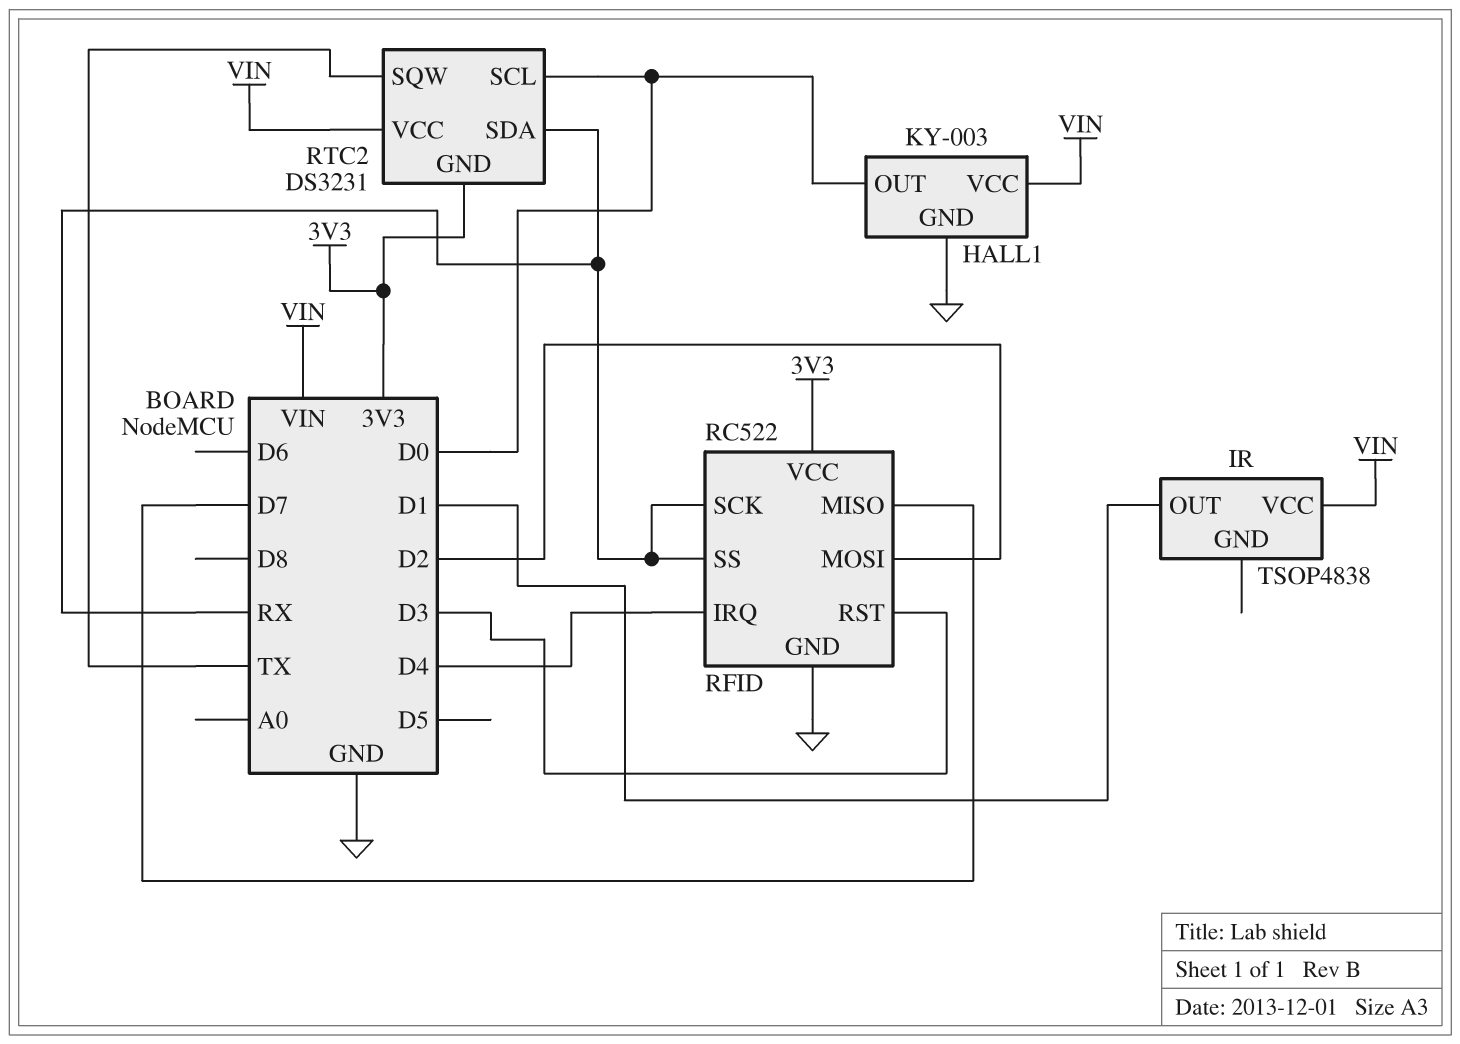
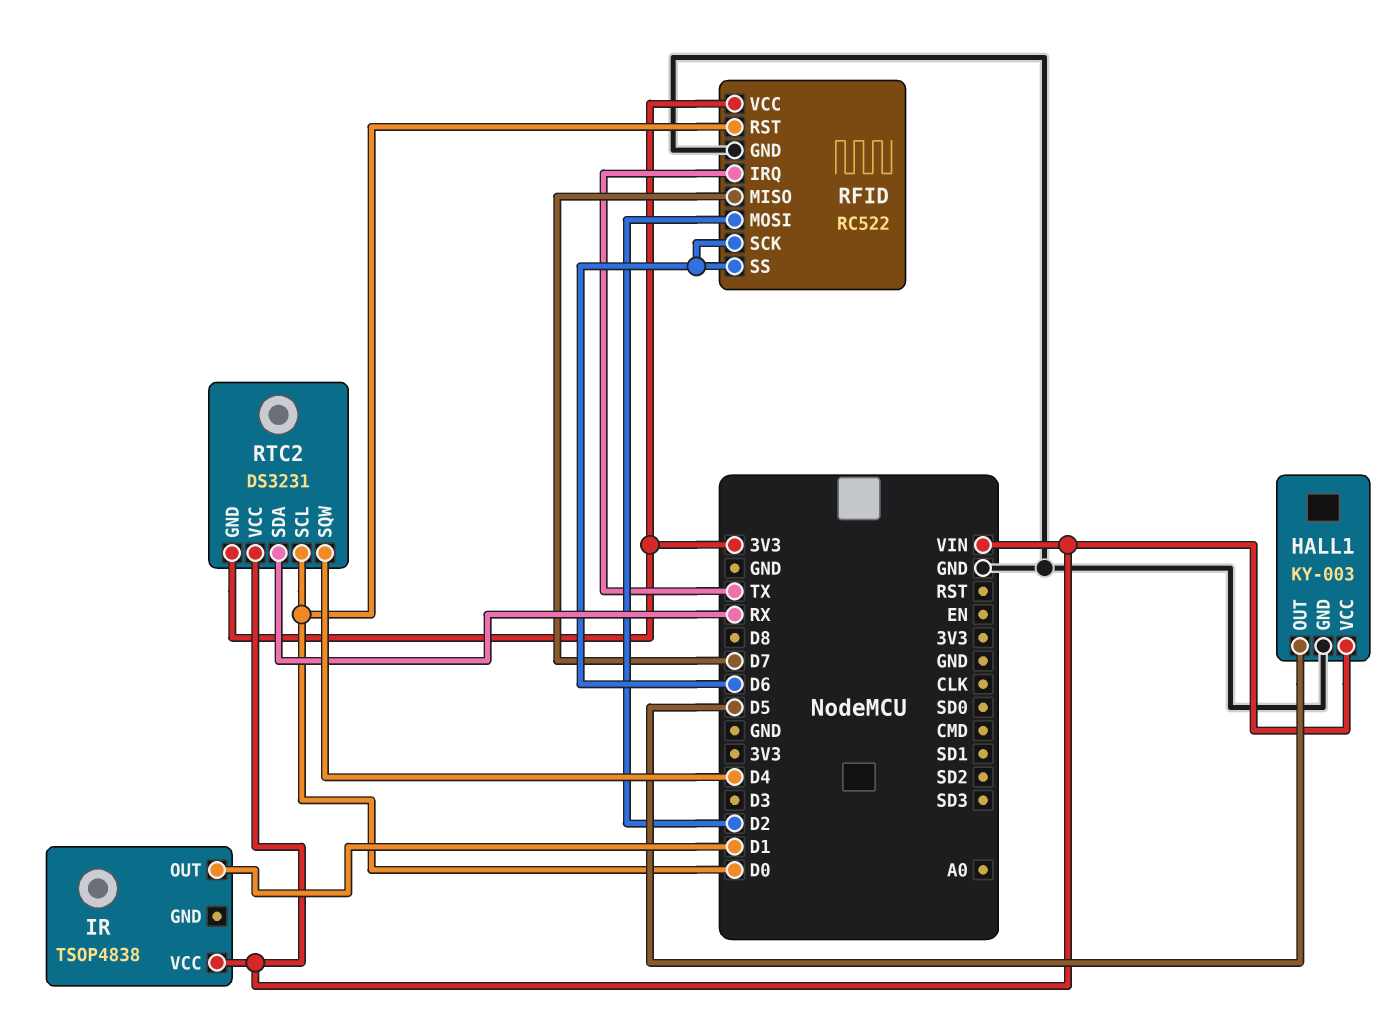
HALL1 pin OUT: D0 -> D5
RFID pin IRQ: D4 -> TX
RFID pin RST: D3 -> D0
RFID pin SCK: RX -> D6
RFID pin SS: RX -> D6
RTC2 pin SQW: TX -> D4

